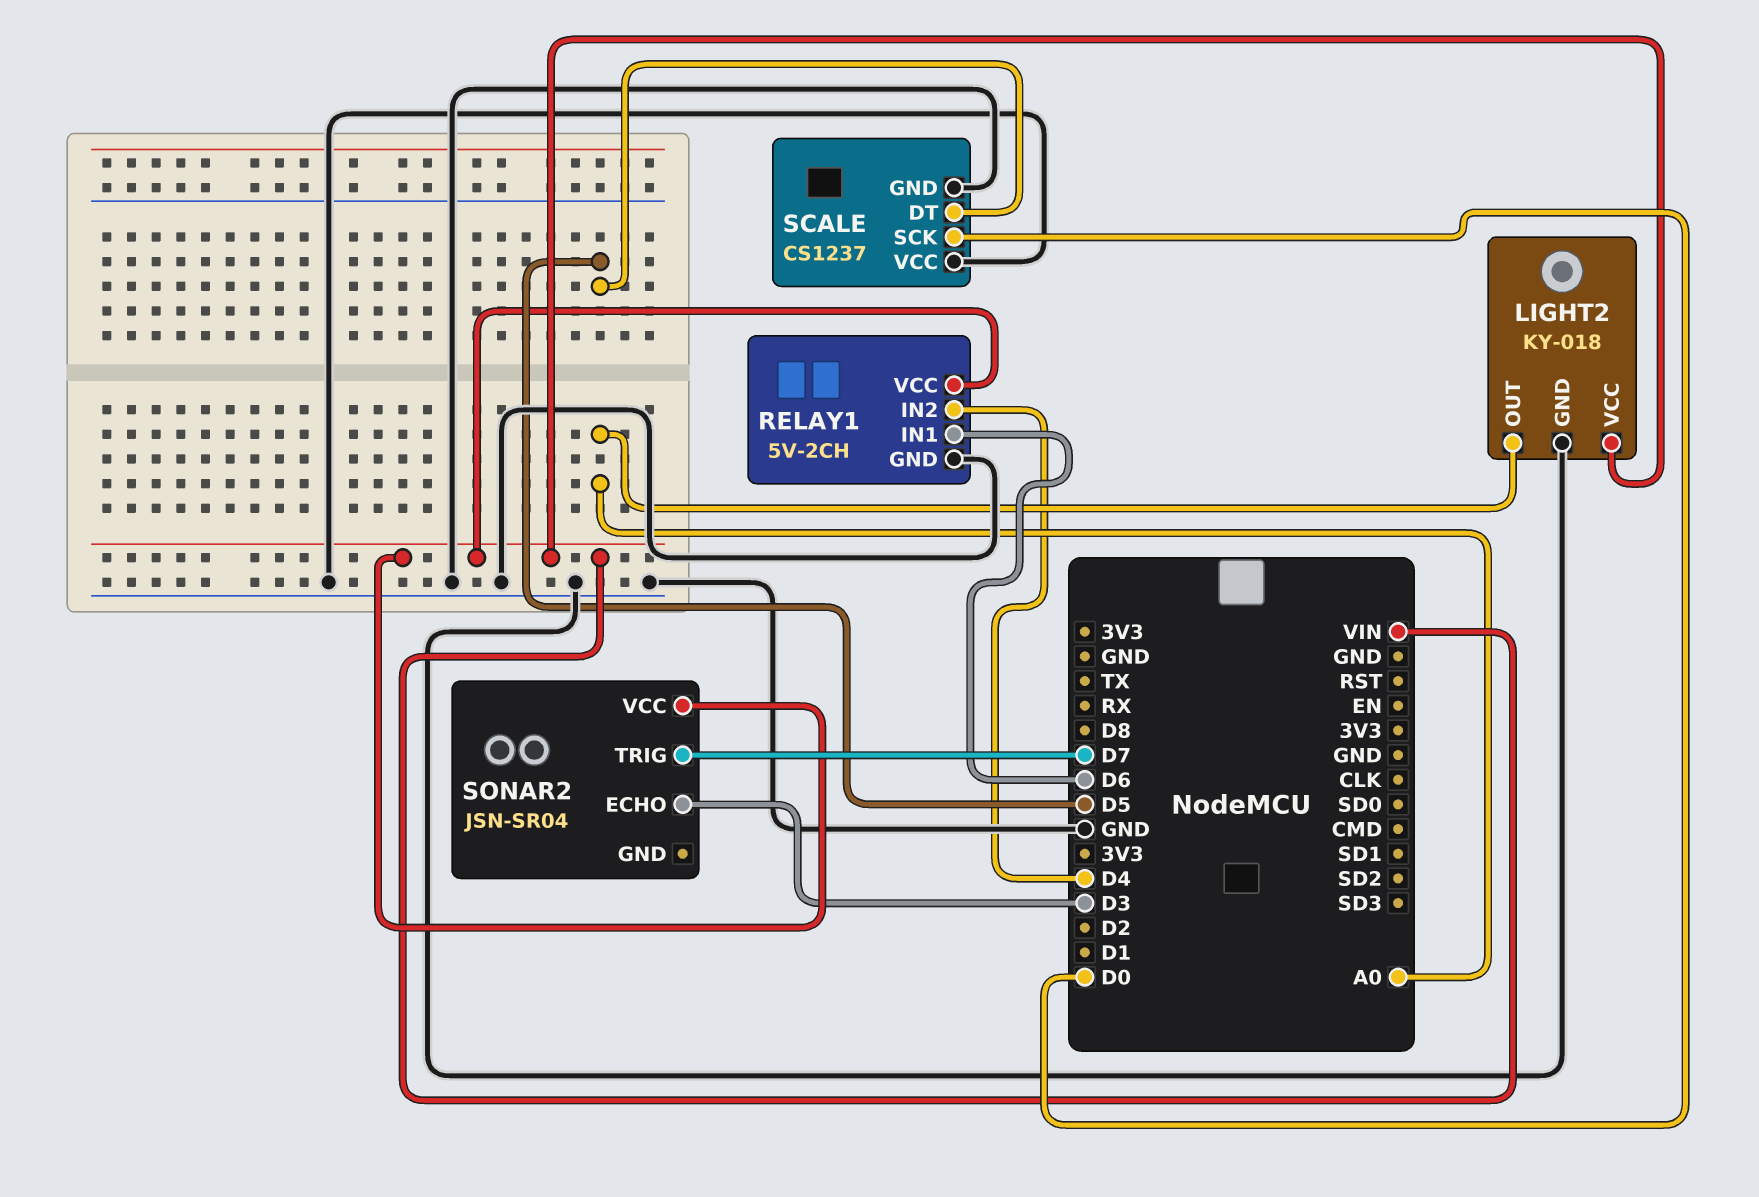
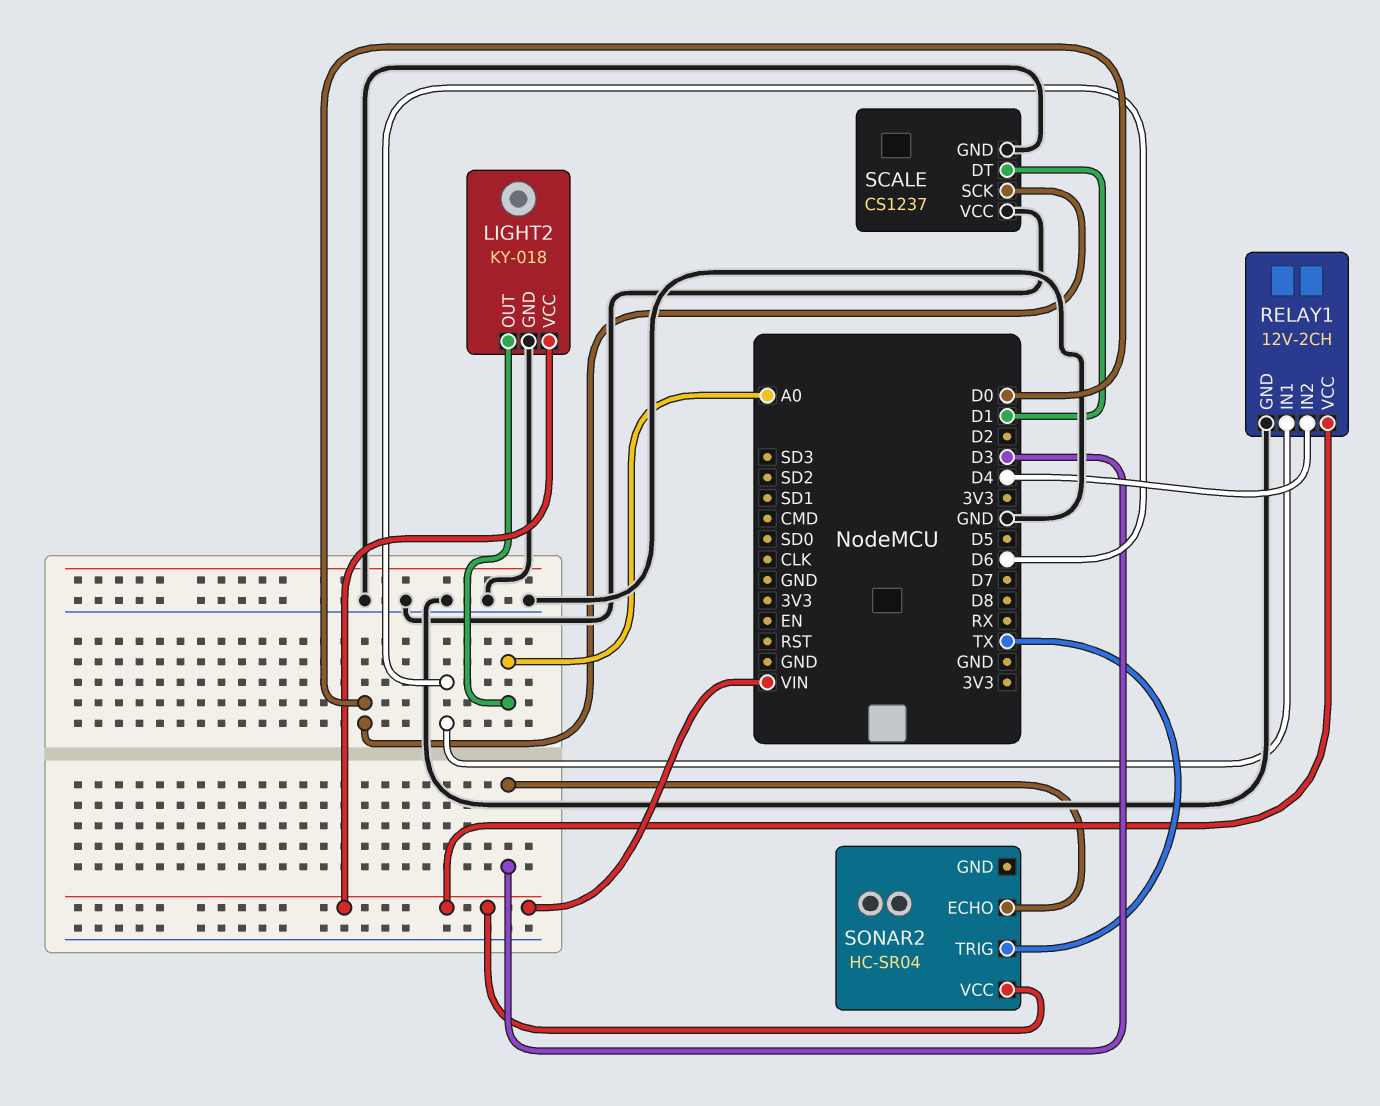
RELAY1: 5V-2CH -> 12V-2CH
SCALE pin DT: D5 -> D1
SONAR2: JSN-SR04 -> HC-SR04
SONAR2 pin TRIG: D7 -> TX

